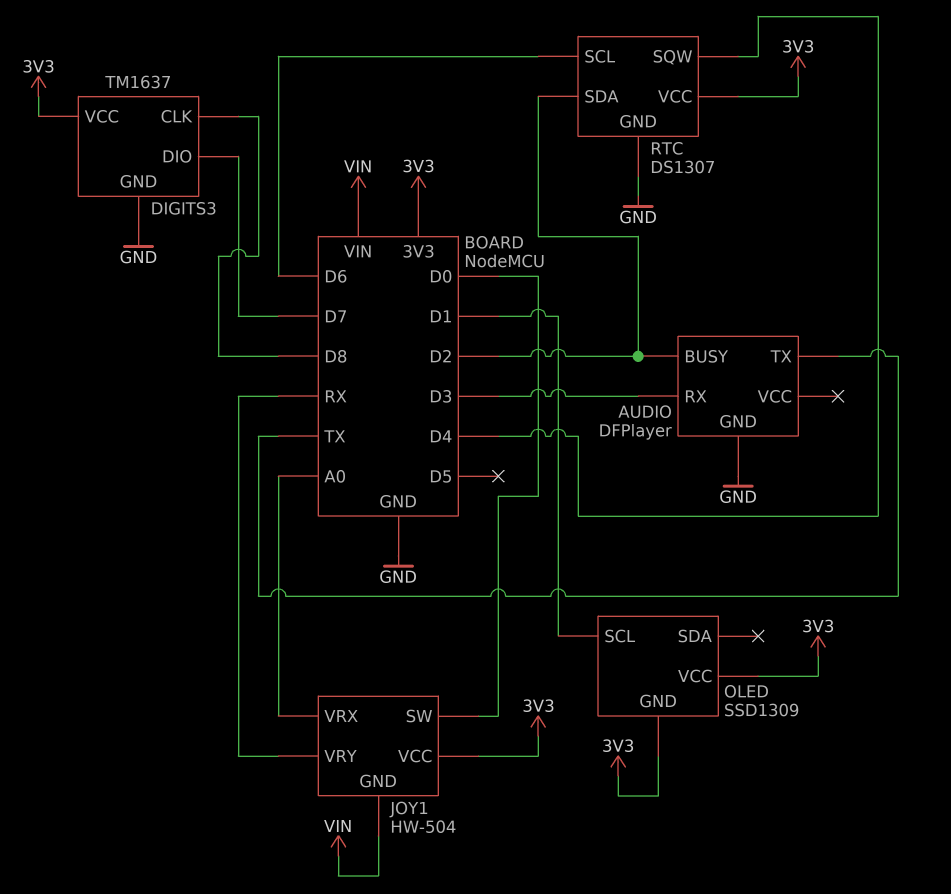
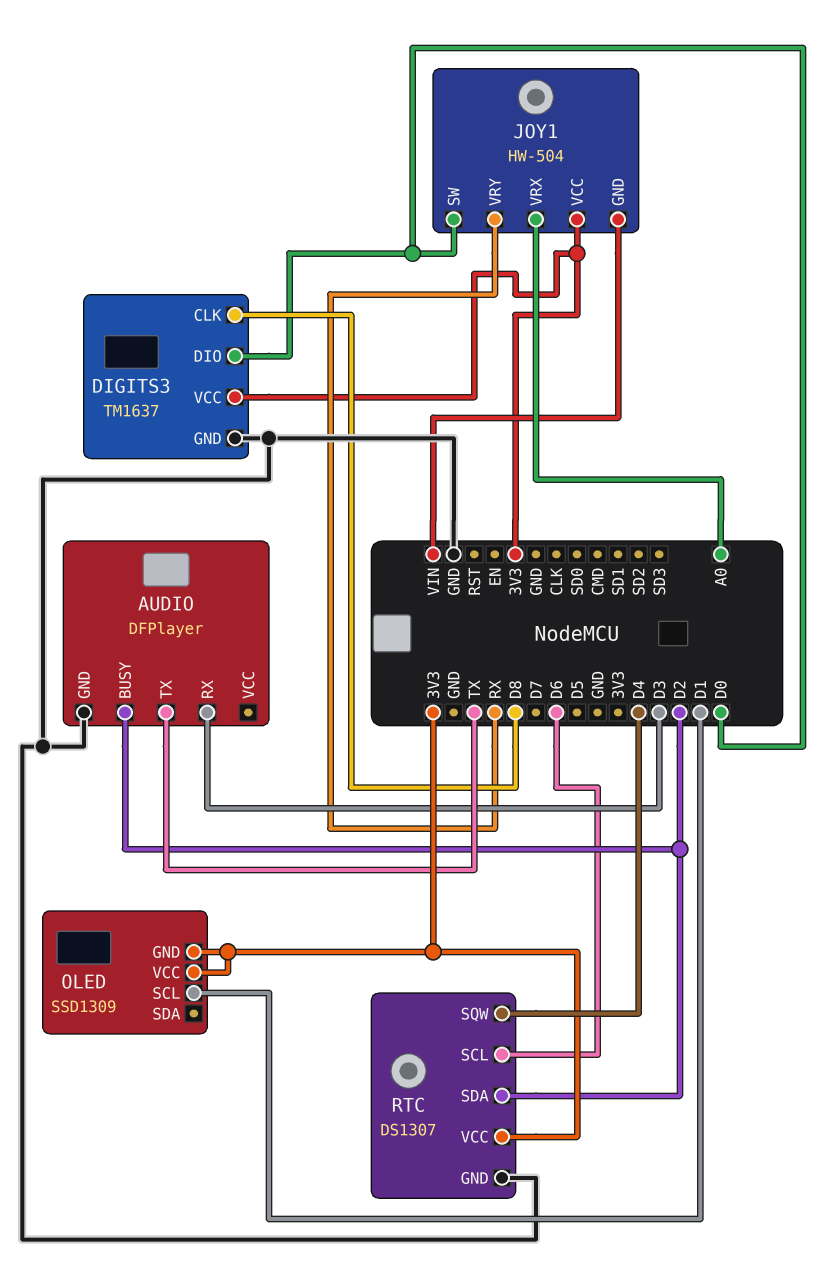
DIGITS3 pin DIO: D7 -> D0

